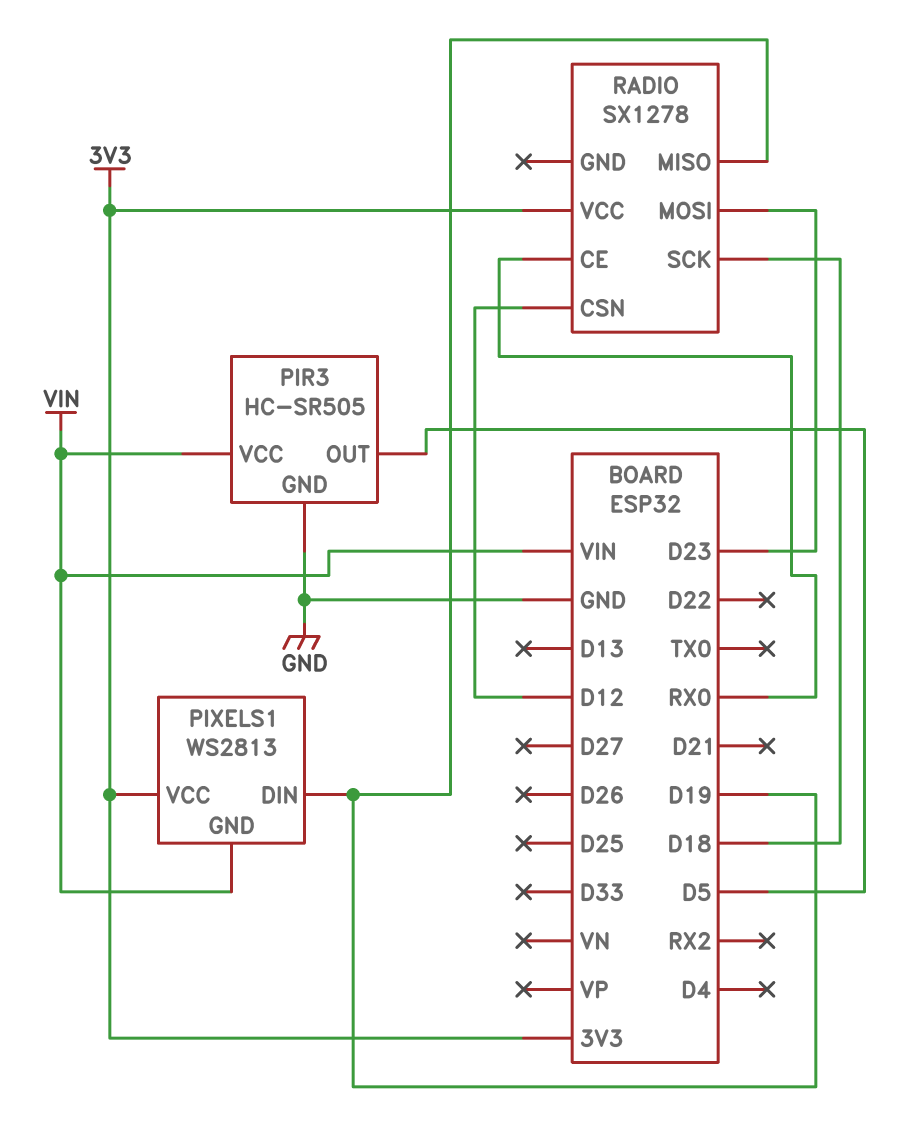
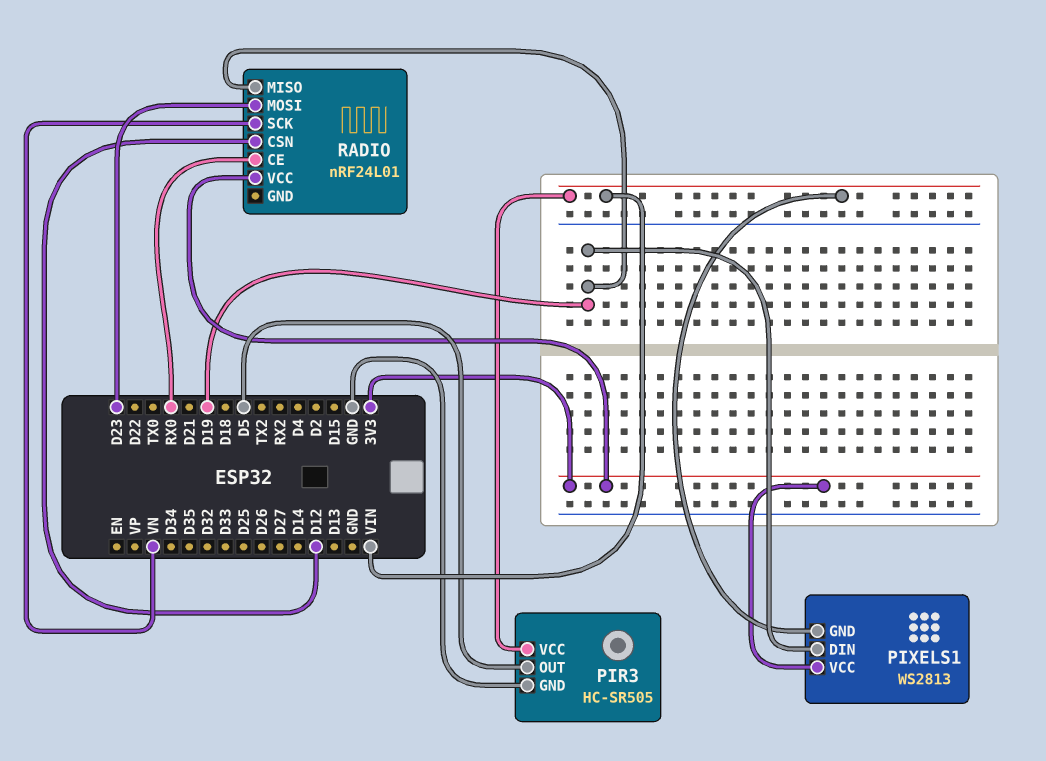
RADIO: SX1278 -> nRF24L01
RADIO pin SCK: D18 -> VN

